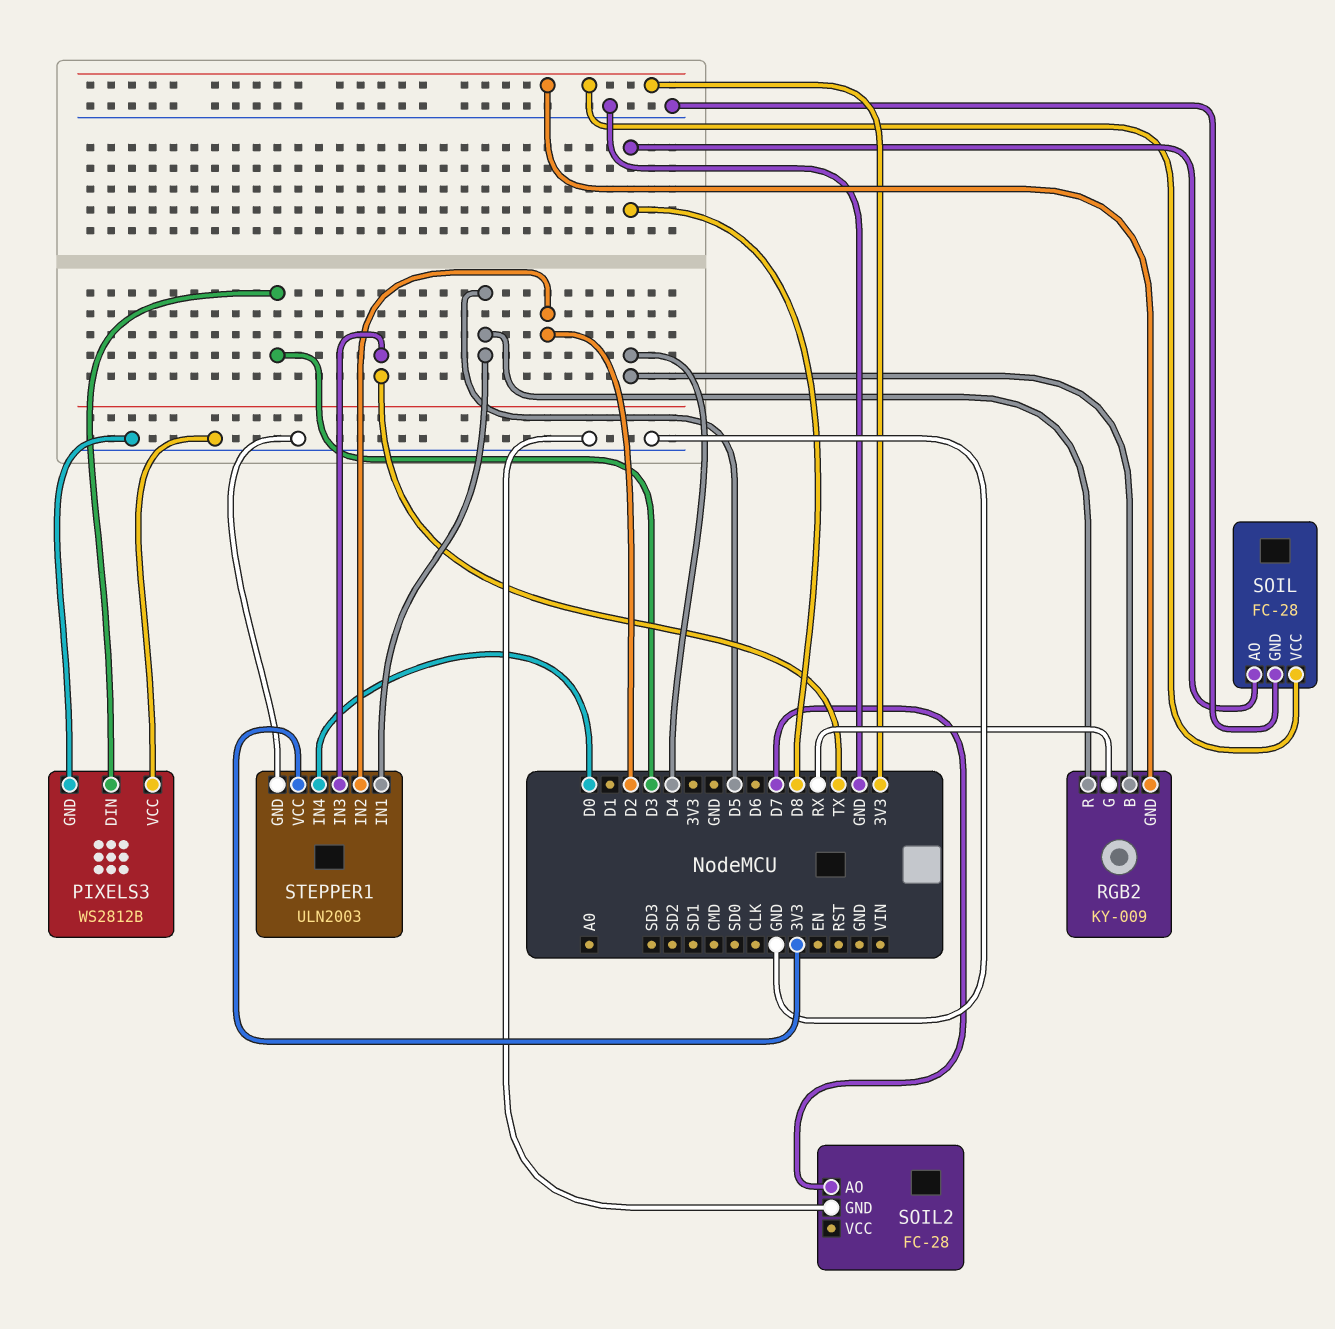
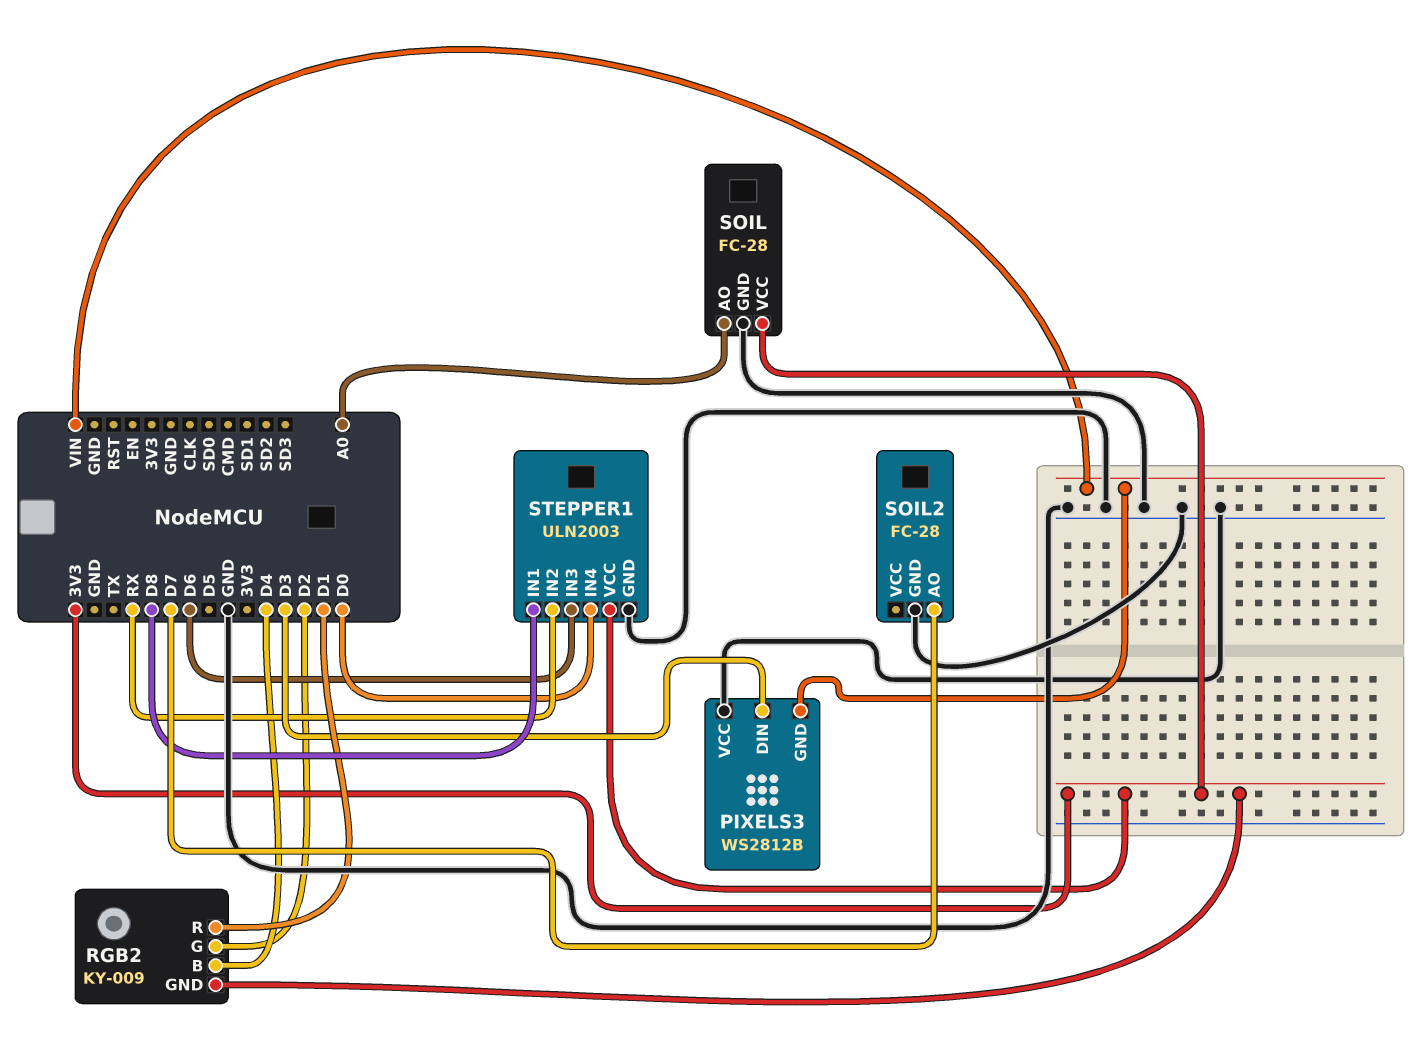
PIXELS3 pin GND: GND -> VIN
RGB2 pin G: RX -> D2
RGB2 pin R: D5 -> D1
SOIL pin AO: D8 -> A0
STEPPER1 pin IN1: D5 -> D8
STEPPER1 pin IN2: D2 -> RX
STEPPER1 pin IN3: TX -> D6

